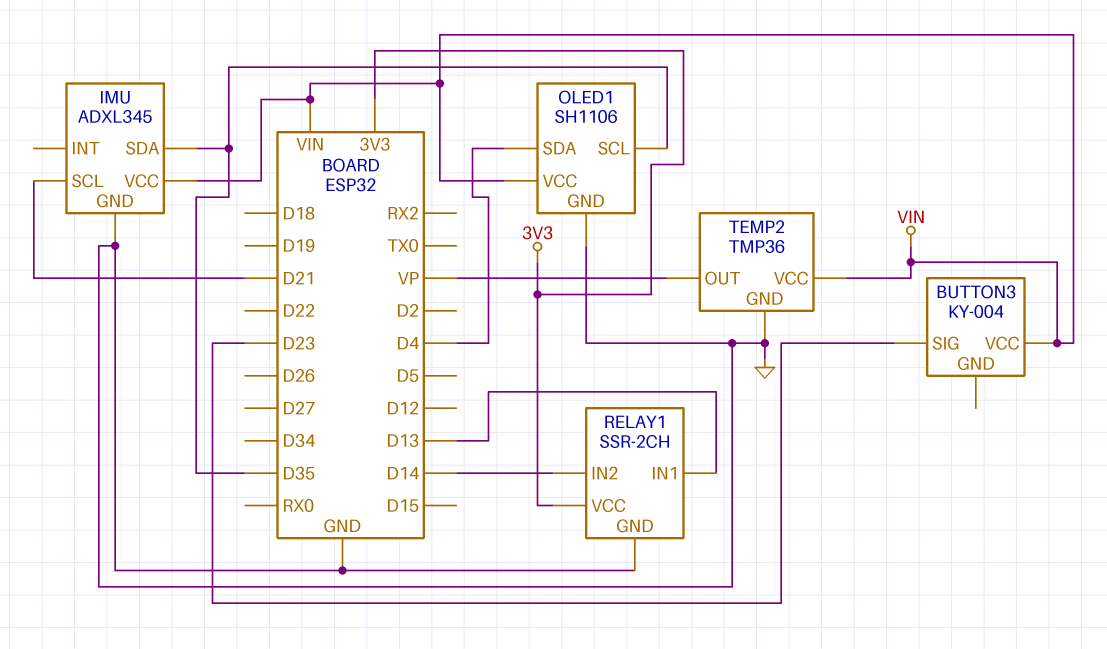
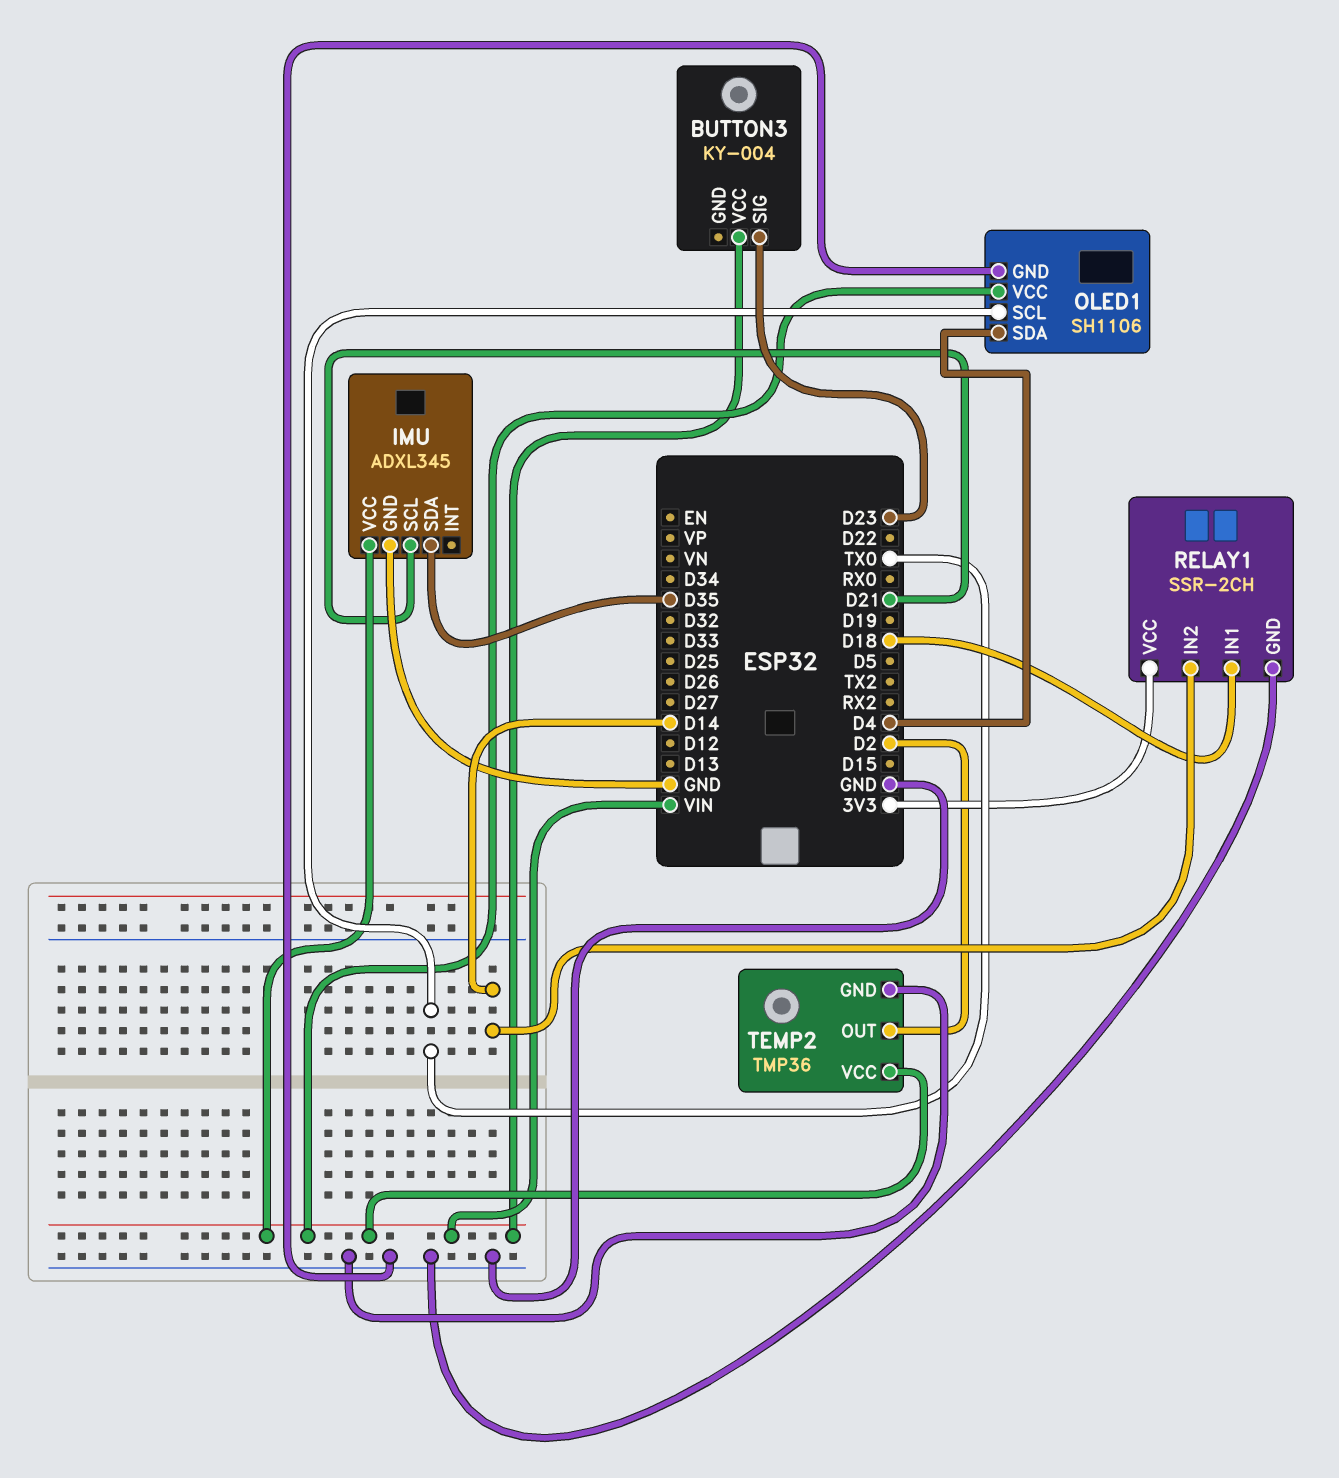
OLED1 pin SCL: D35 -> TX0
RELAY1 pin IN1: D13 -> D18
TEMP2 pin OUT: VP -> D2

